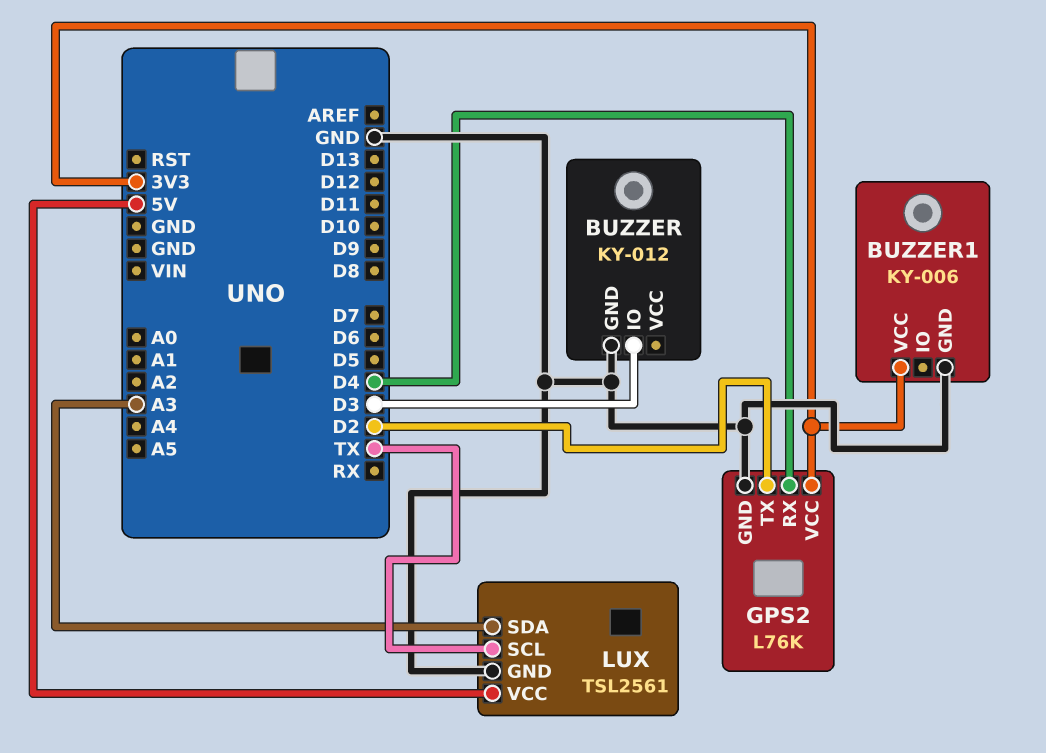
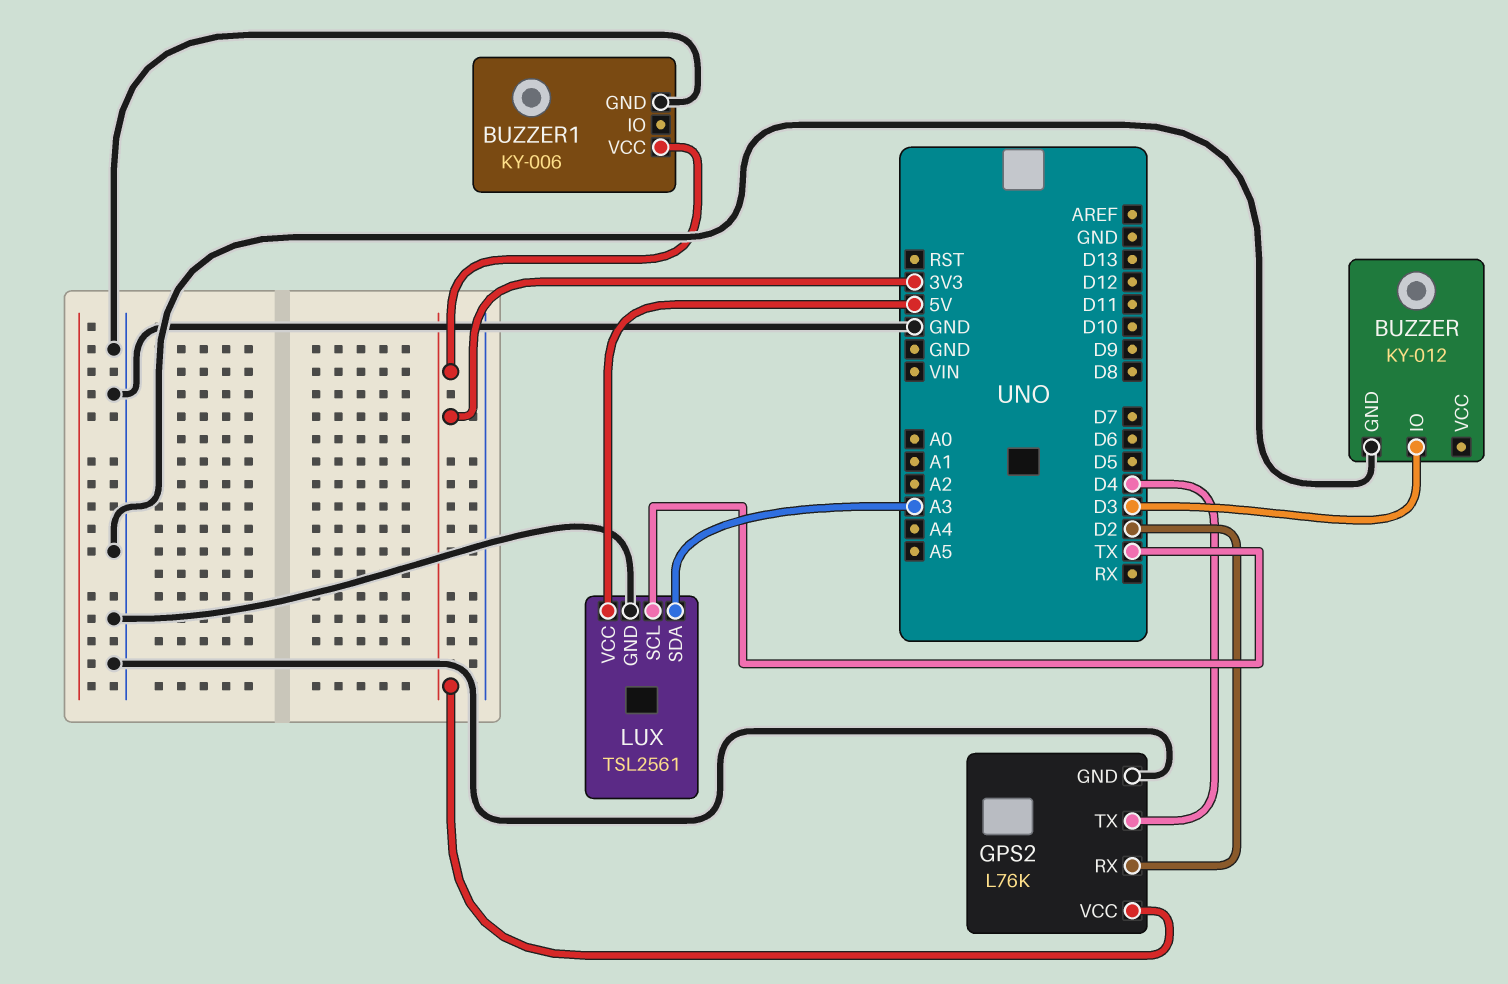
GPS2 pin RX: D4 -> D2
GPS2 pin TX: D2 -> D4

